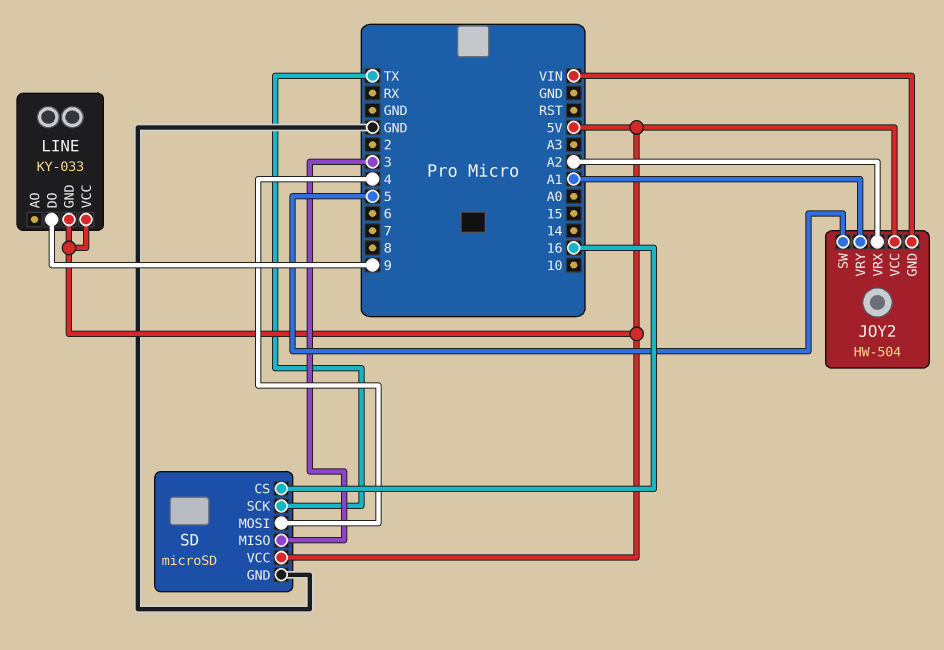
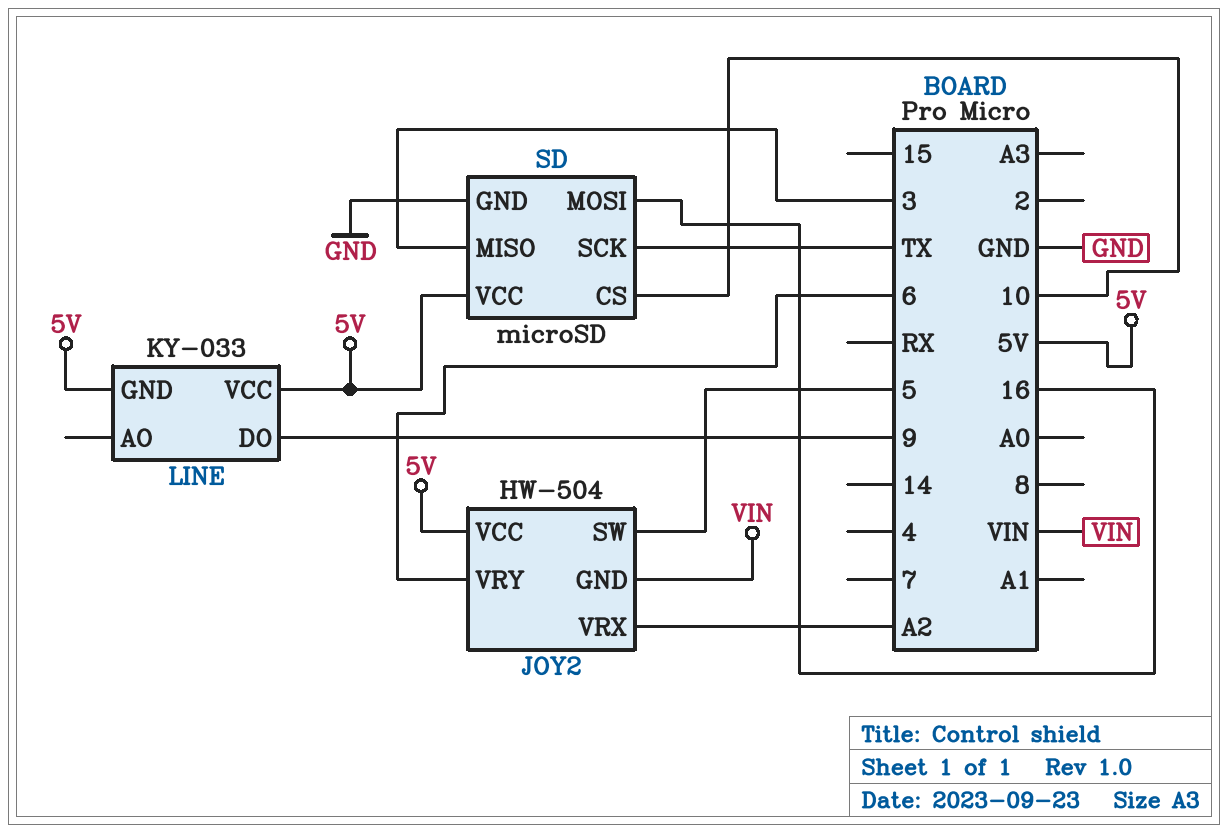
JOY2 pin VRY: A1 -> 6
SD pin CS: 16 -> 10
SD pin MOSI: 4 -> 16

